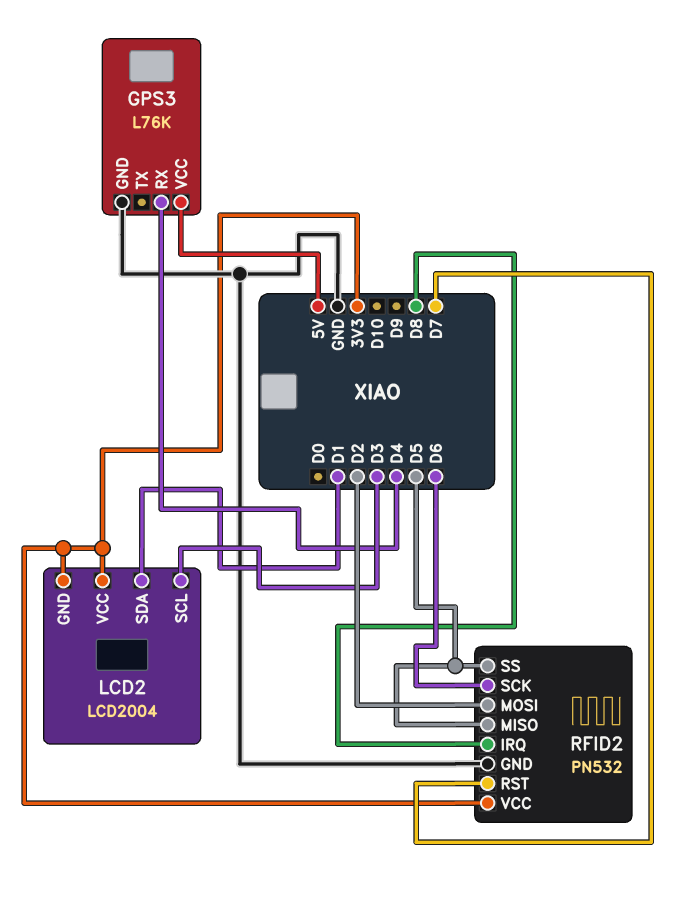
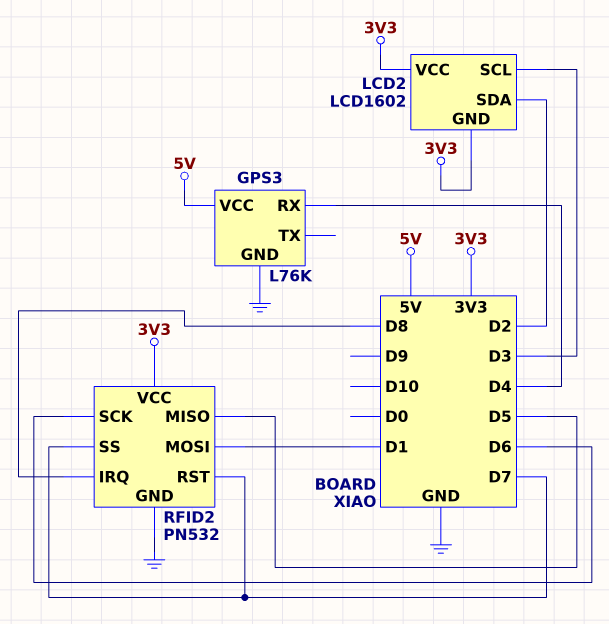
LCD2: LCD2004 -> LCD1602
LCD2 pin SDA: D1 -> D2
RFID2 pin MOSI: D2 -> D1
RFID2 pin SS: D5 -> D7

